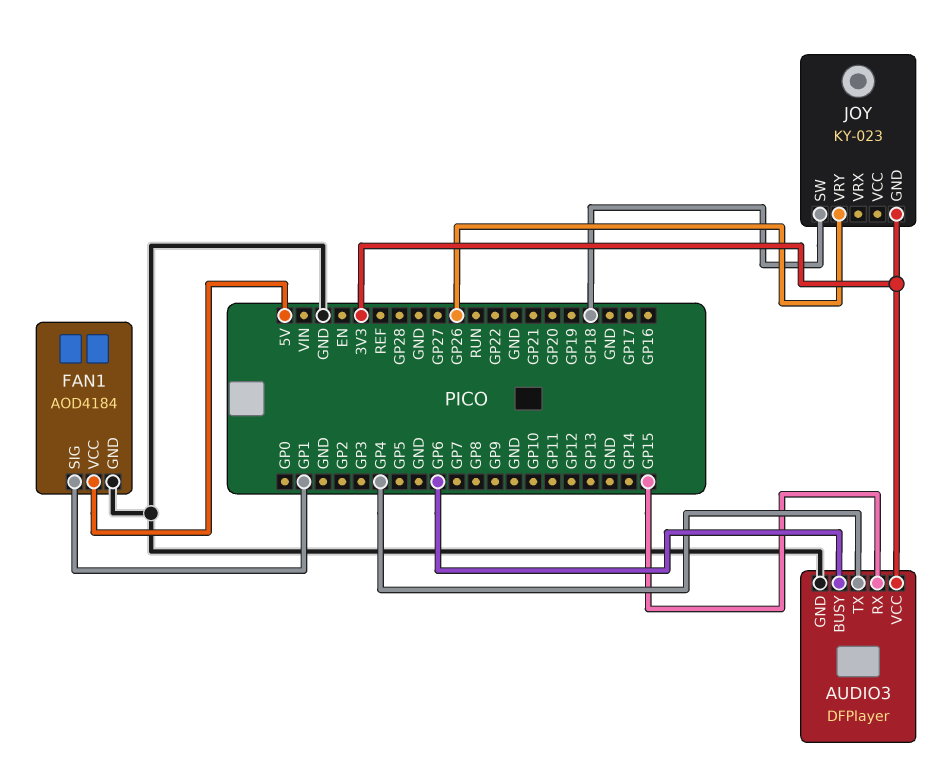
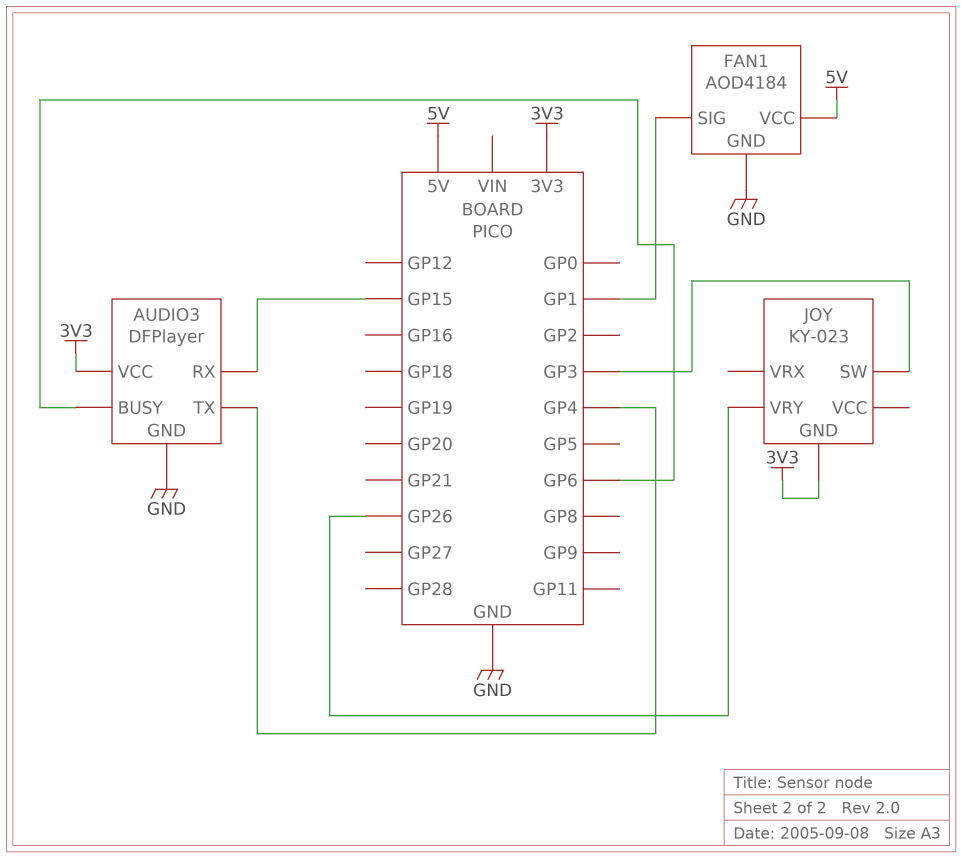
JOY pin SW: GP18 -> GP3

